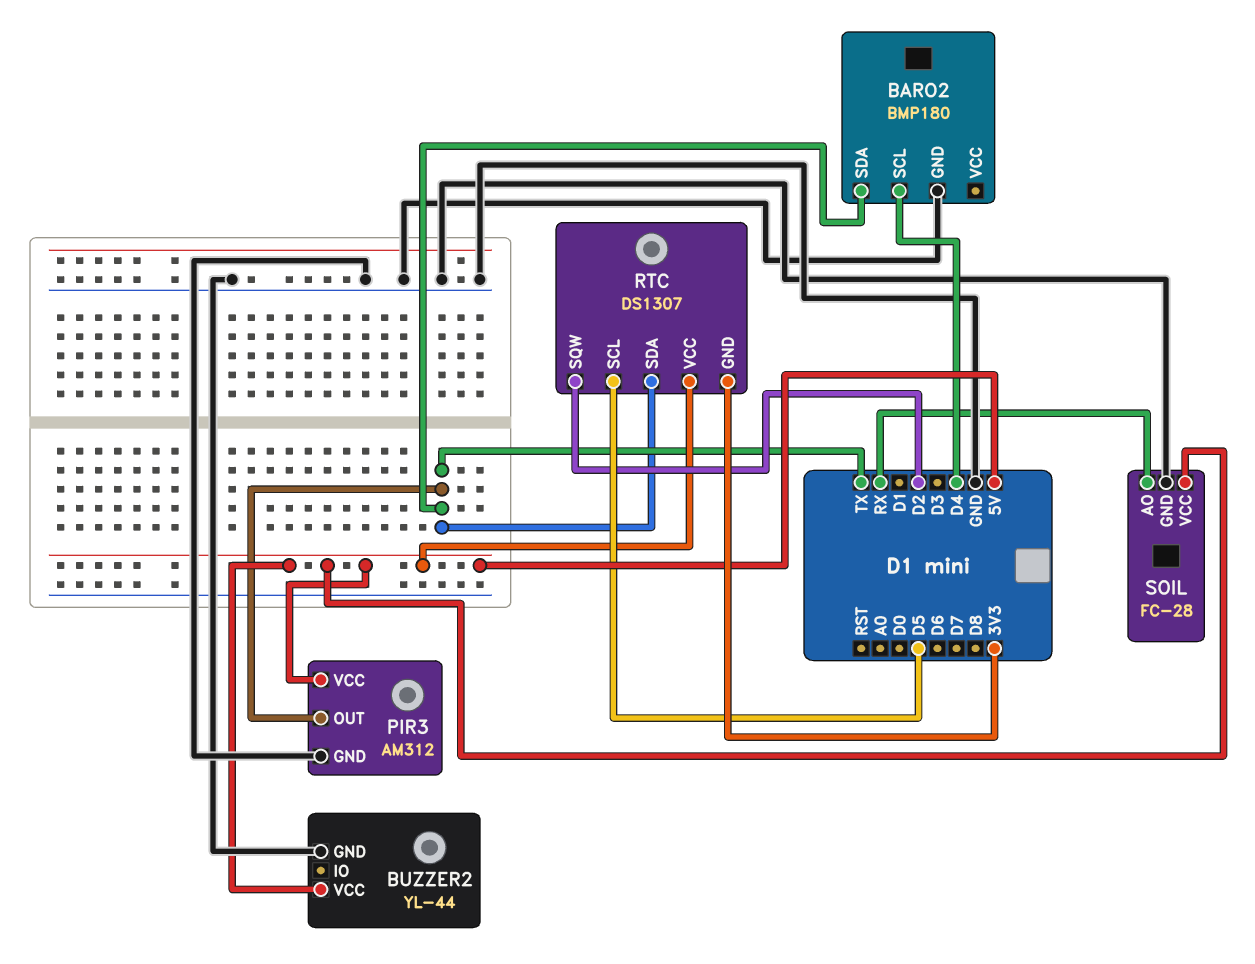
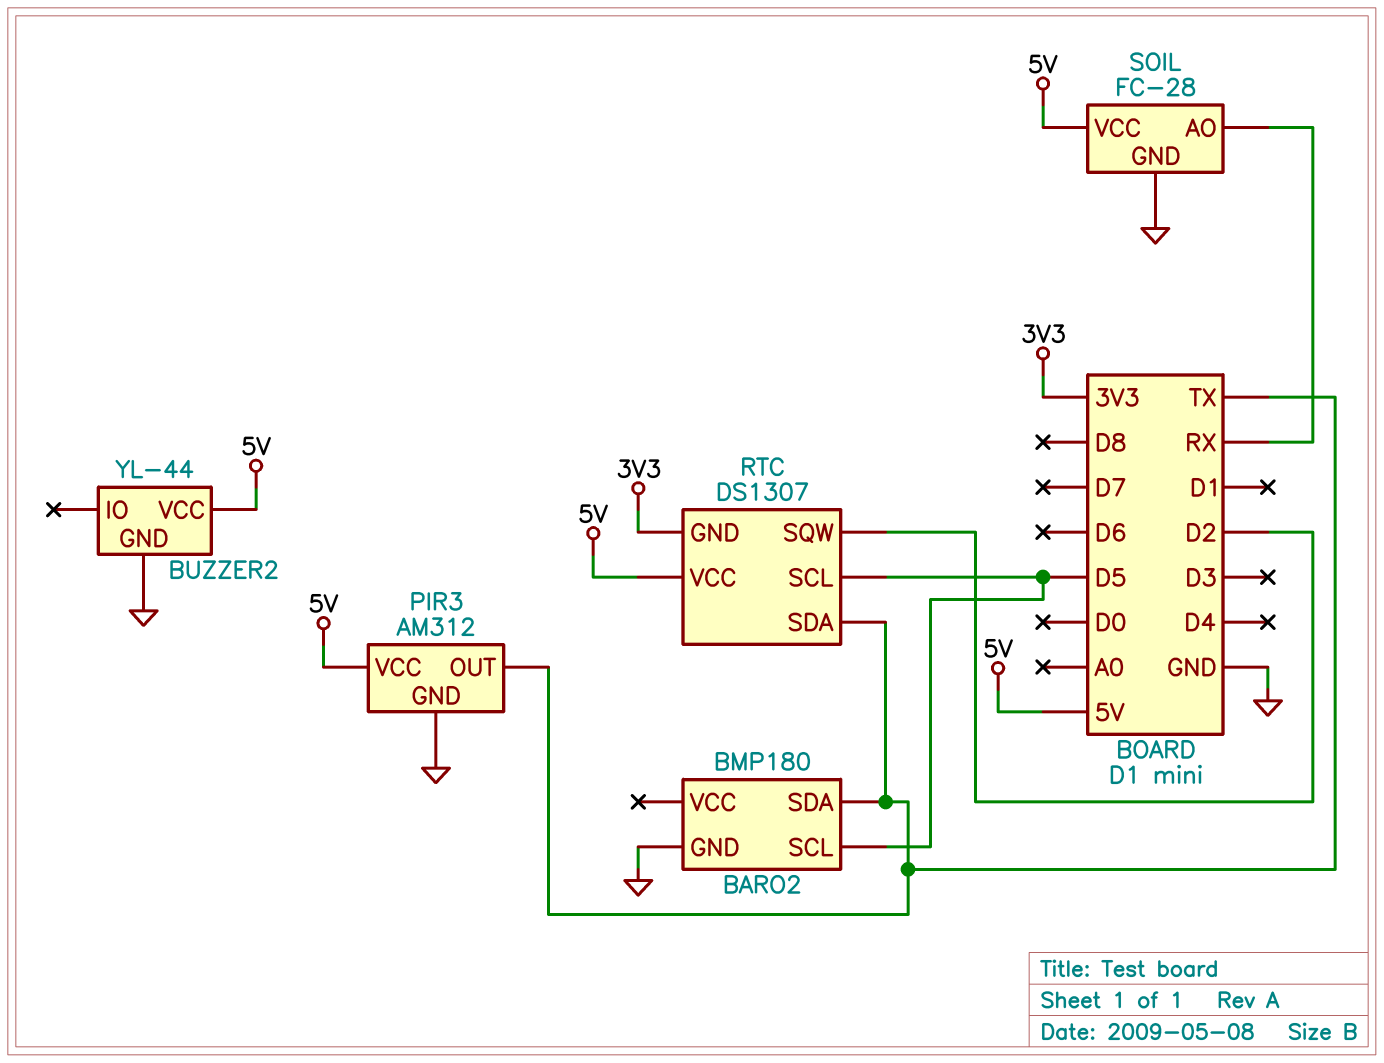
BARO2 pin SCL: D4 -> D5

